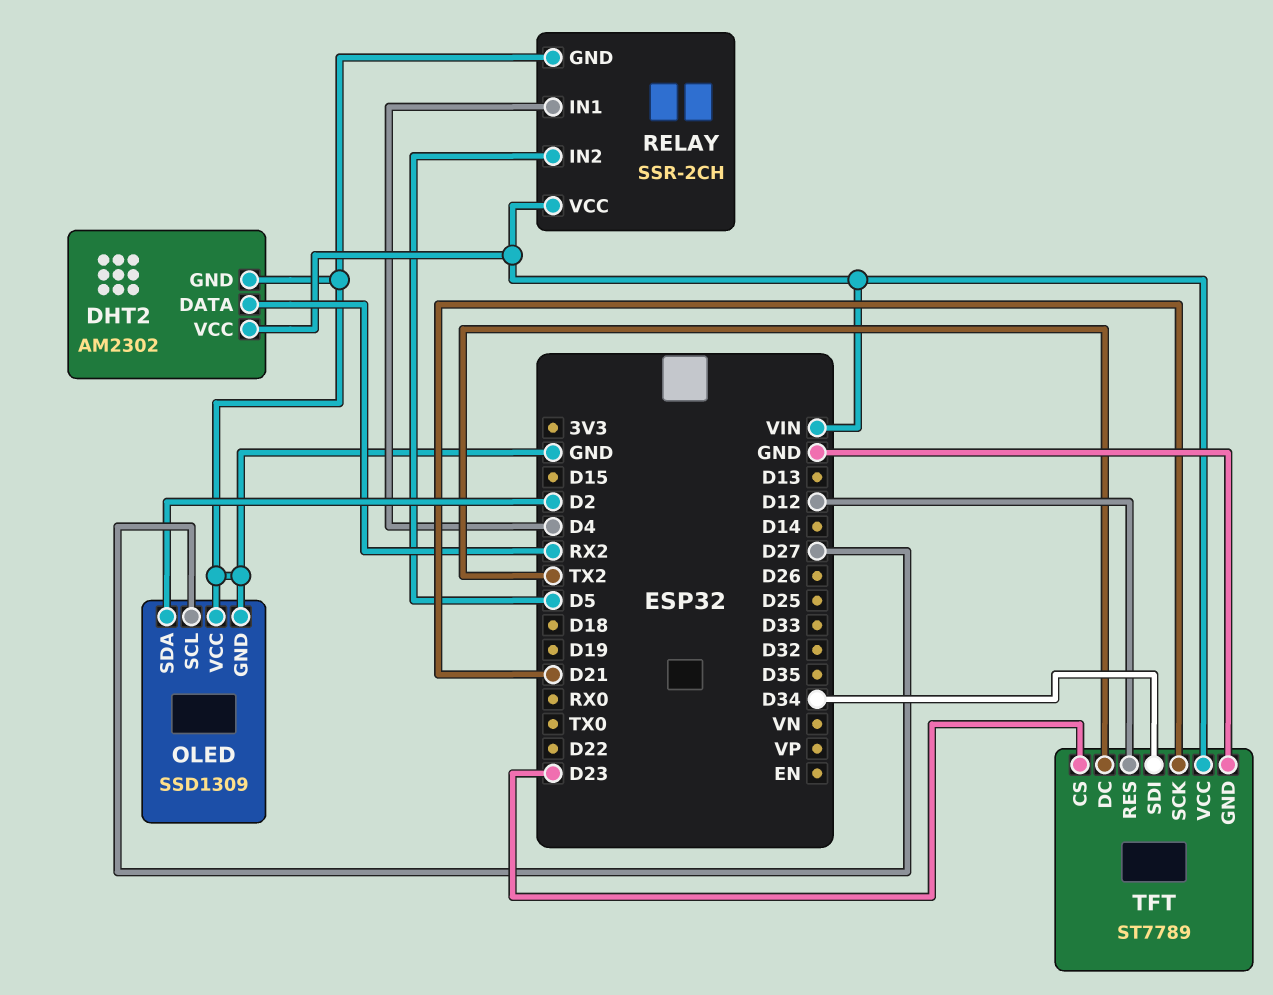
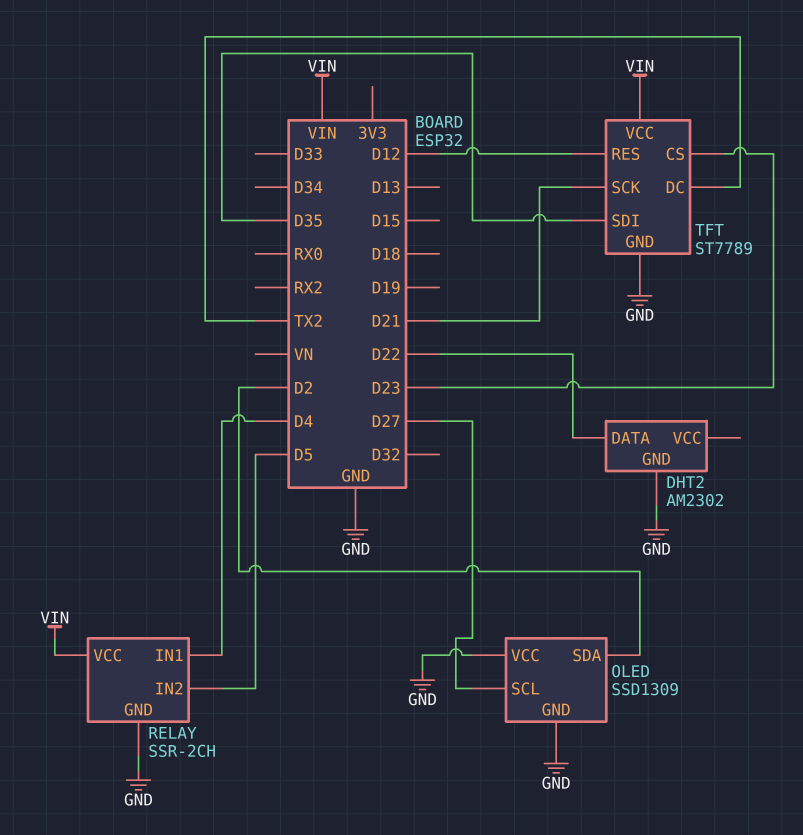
DHT2 pin DATA: RX2 -> D22
DHT2 pin VCC: VIN -> none
TFT pin SDI: D34 -> D35

